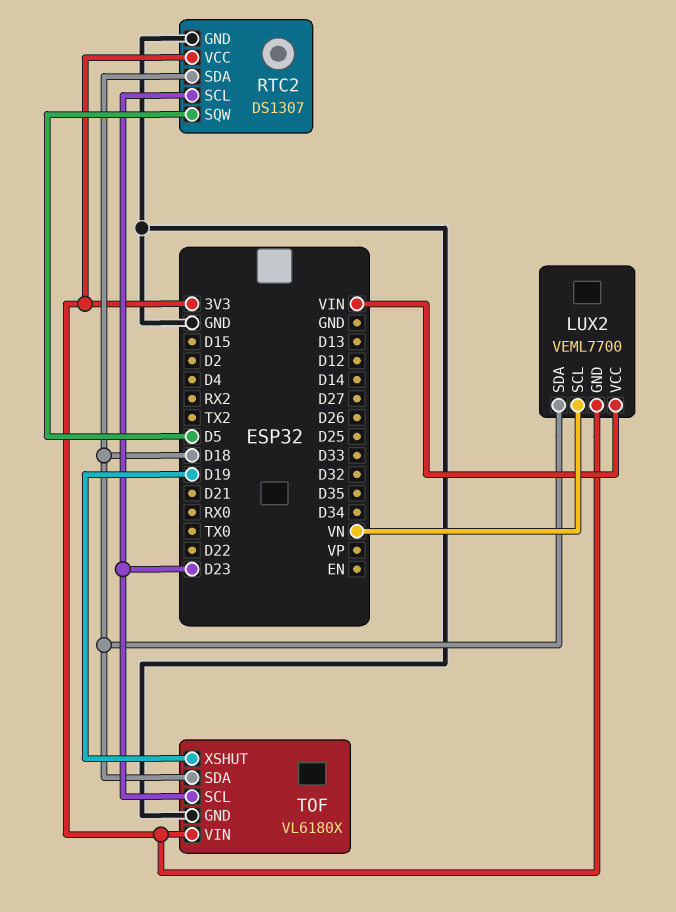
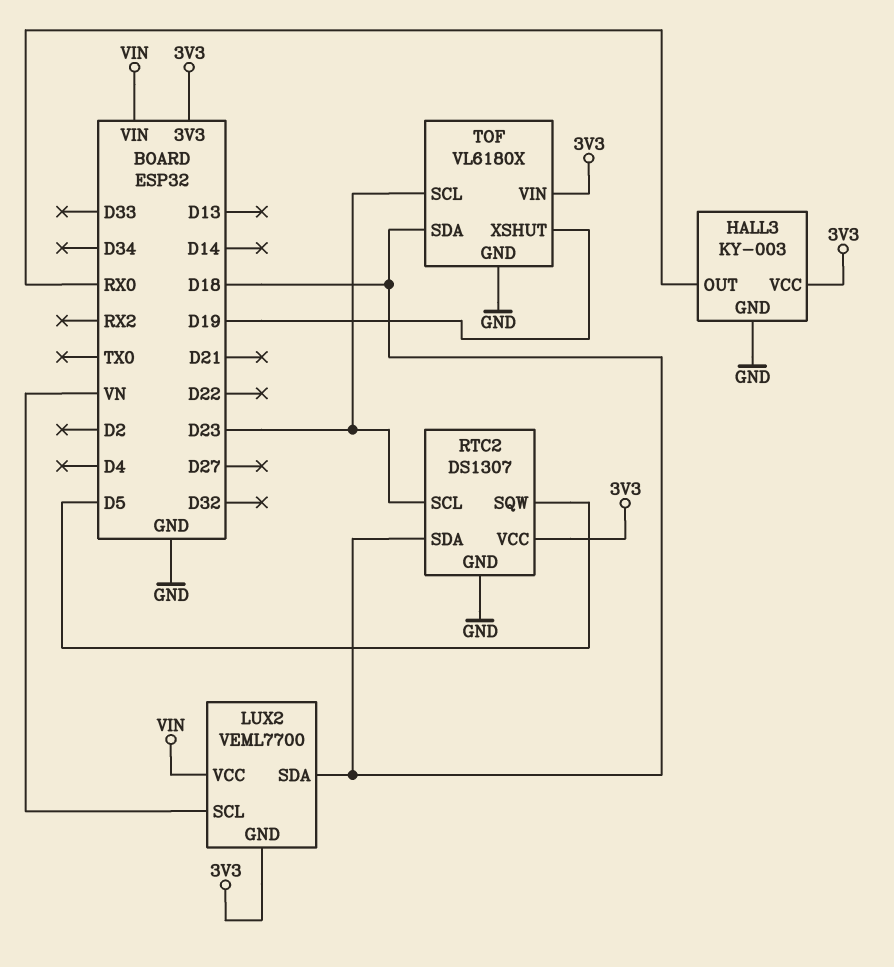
HALL3: none -> KY-003
HALL3 pin GND: none -> GND
HALL3 pin OUT: none -> RX0
HALL3 pin VCC: none -> 3V3

